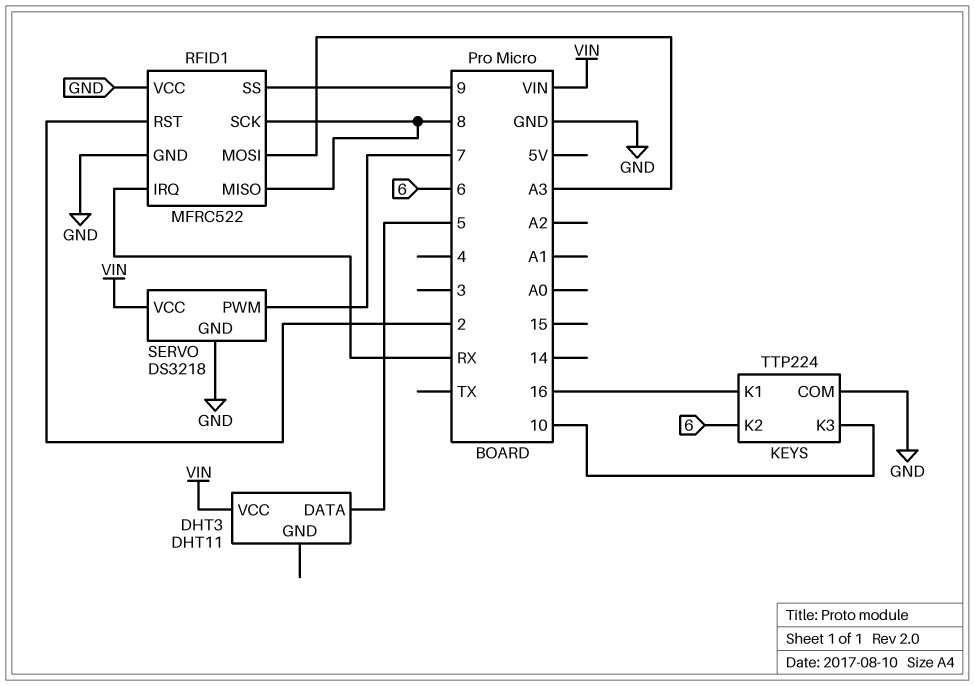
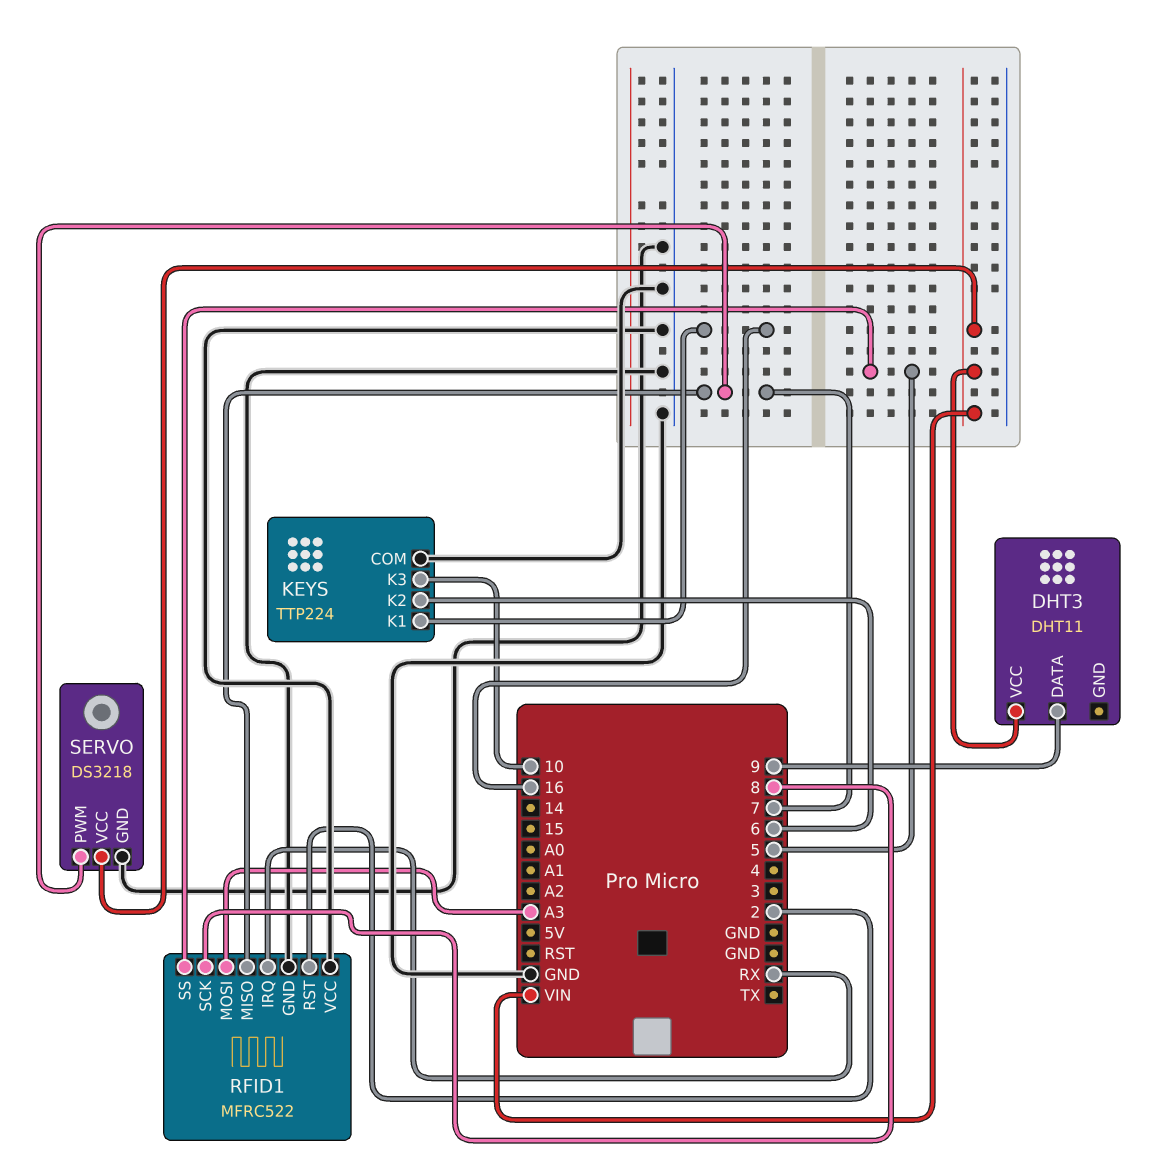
DHT3 pin DATA: 5 -> 9
RFID1 pin MISO: 8 -> 7
RFID1 pin SS: 9 -> 5

